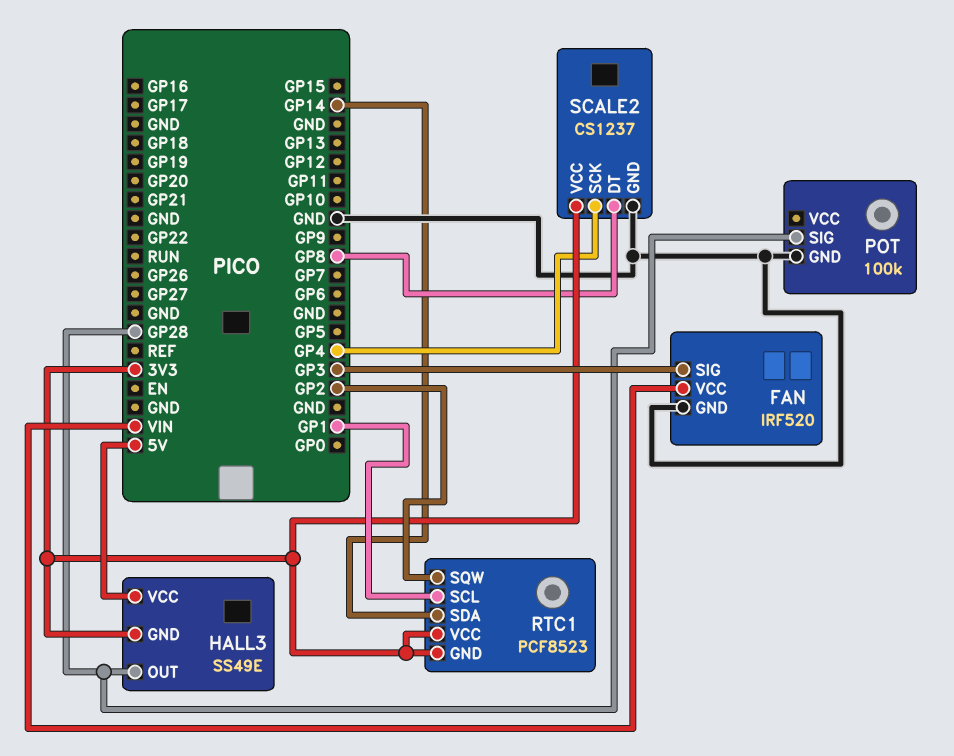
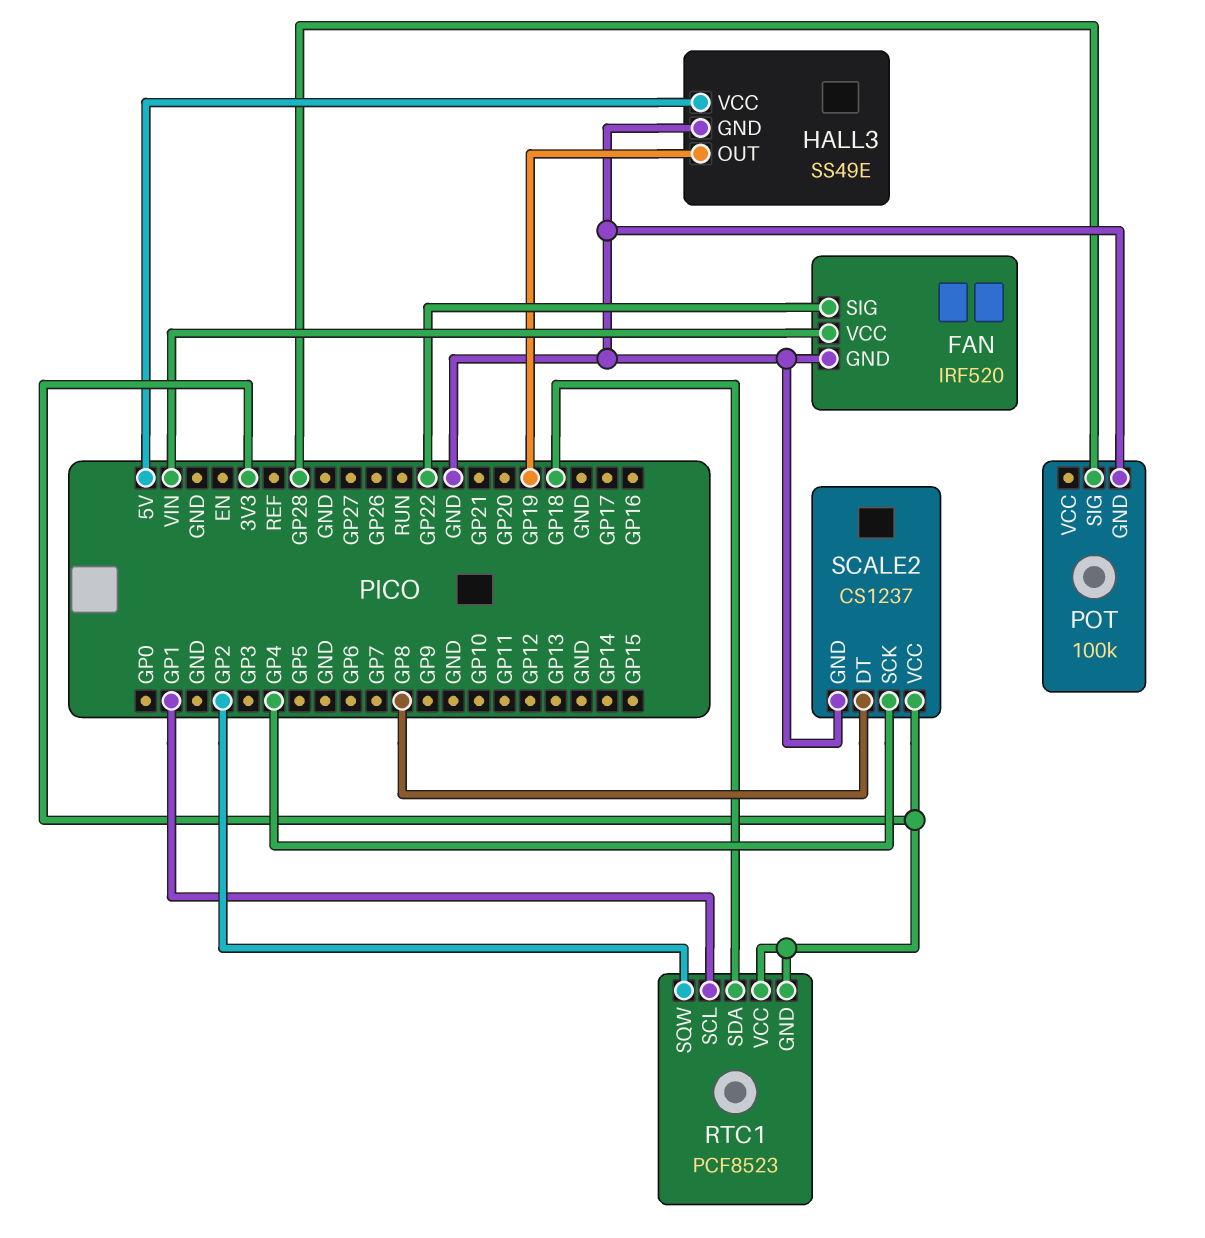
FAN pin SIG: GP3 -> GP22
HALL3 pin GND: 3V3 -> GND
HALL3 pin OUT: GP28 -> GP19
RTC1 pin SDA: GP14 -> GP18

